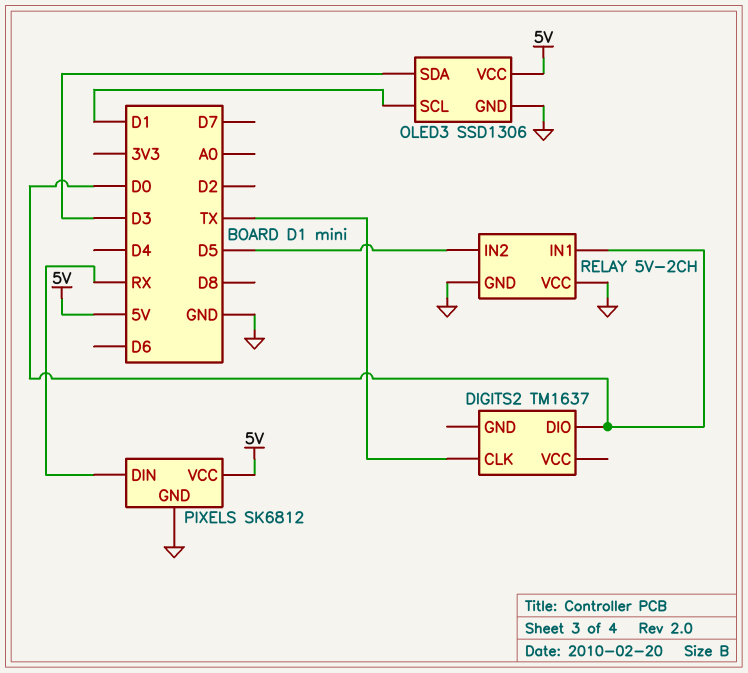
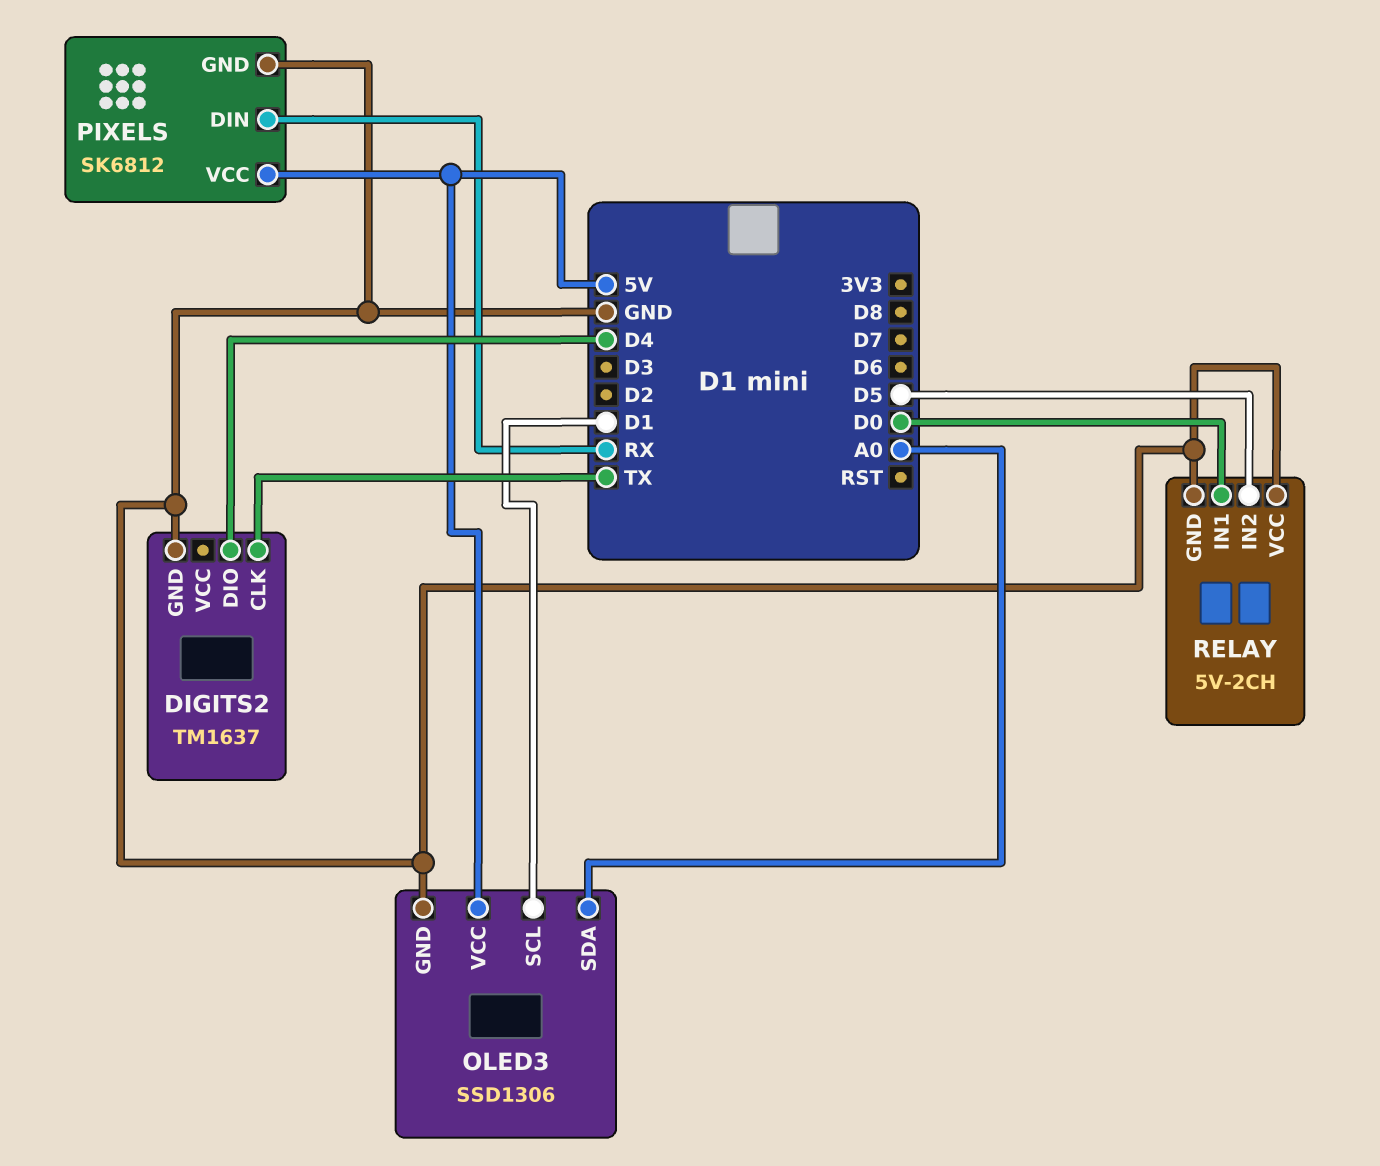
DIGITS2 pin DIO: D0 -> D4
DIGITS2 pin GND: none -> GND
OLED3 pin SDA: D3 -> A0

